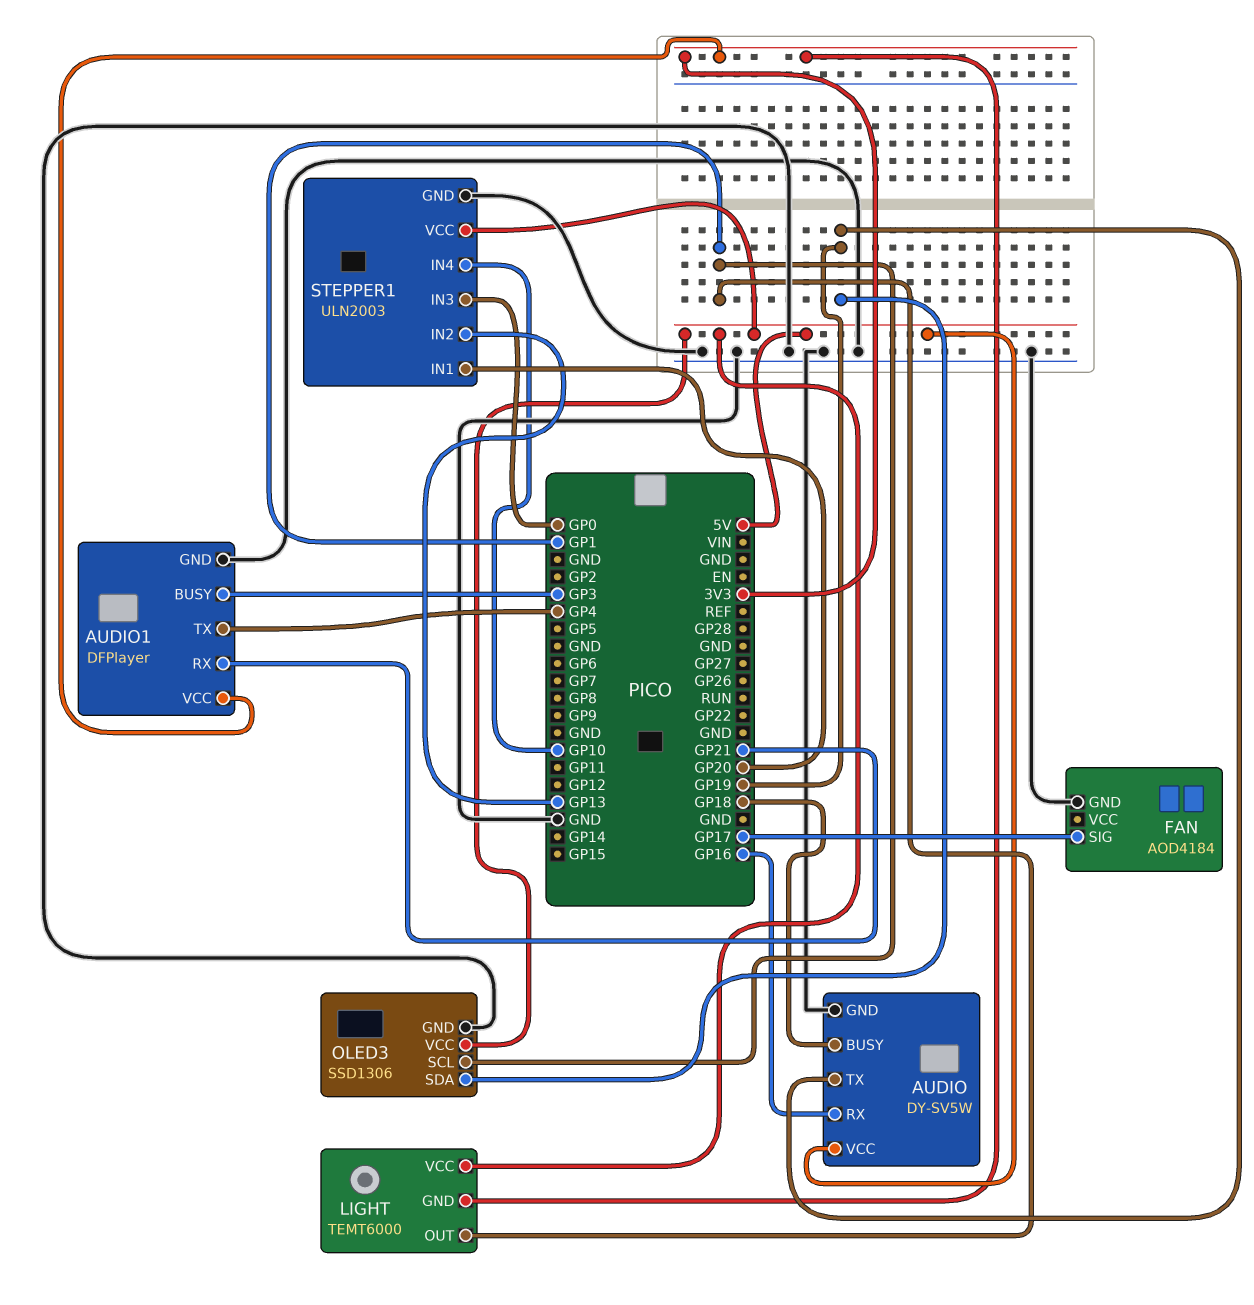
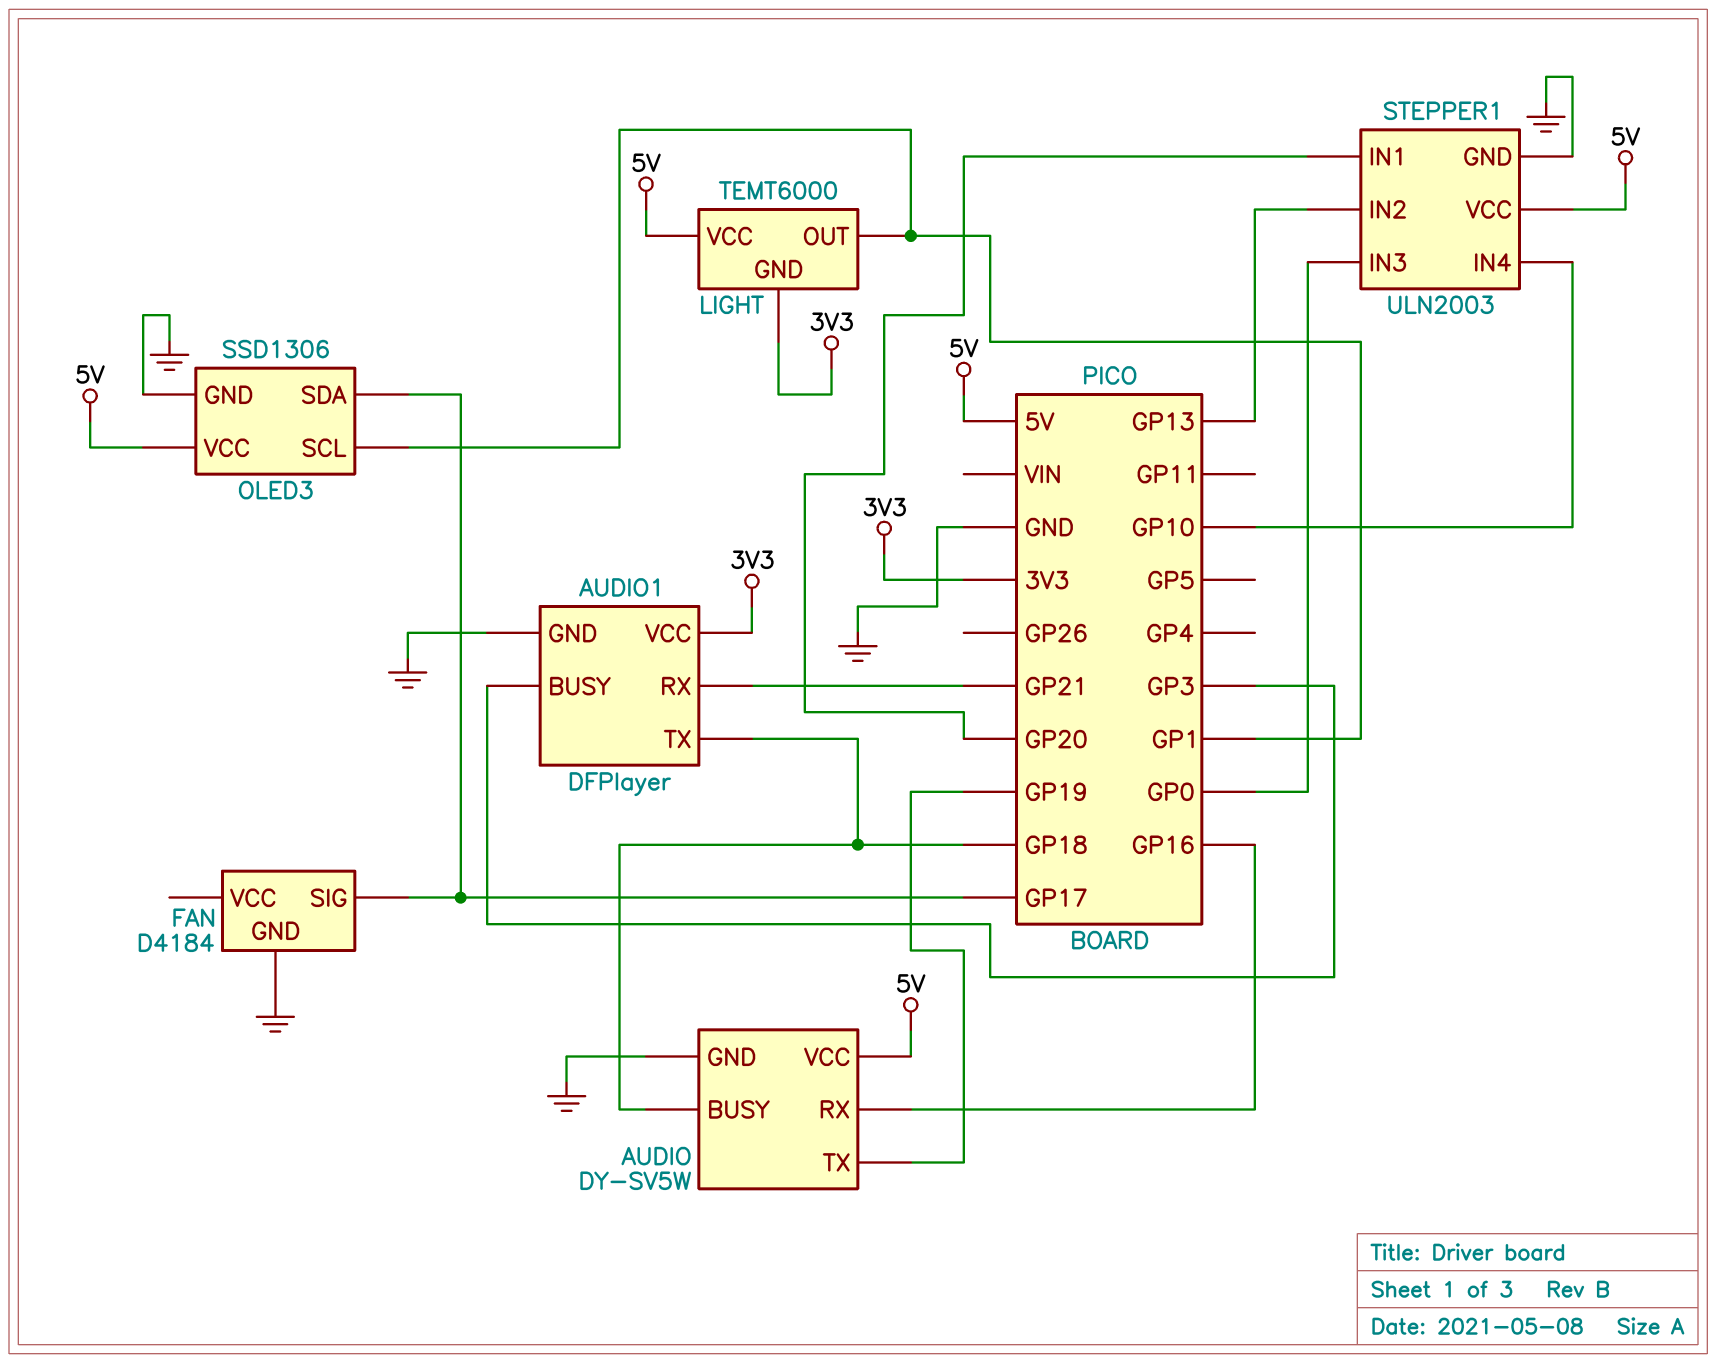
AUDIO1 pin TX: GP4 -> GP18
FAN: AOD4184 -> D4184
OLED3 pin SDA: GP19 -> GP17

